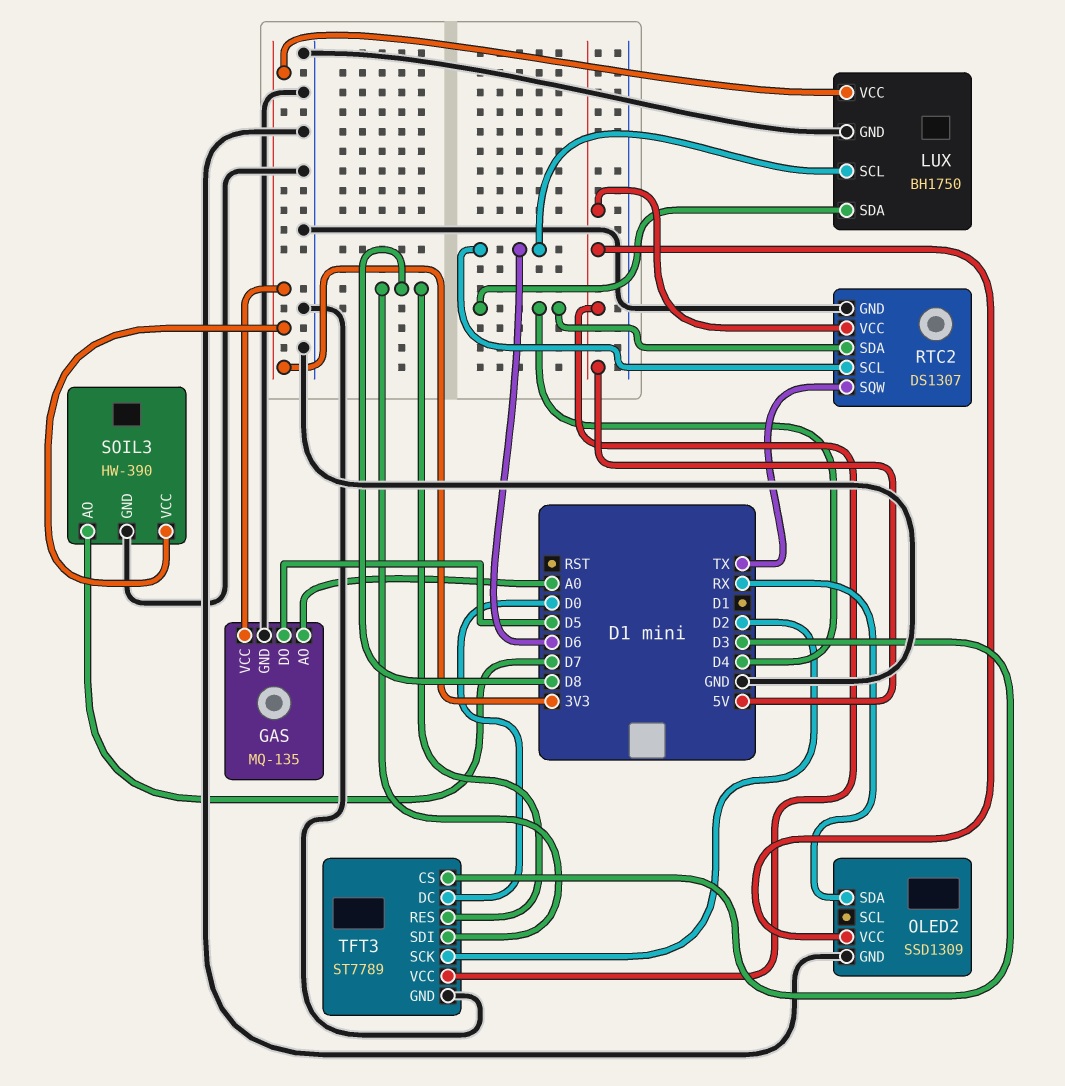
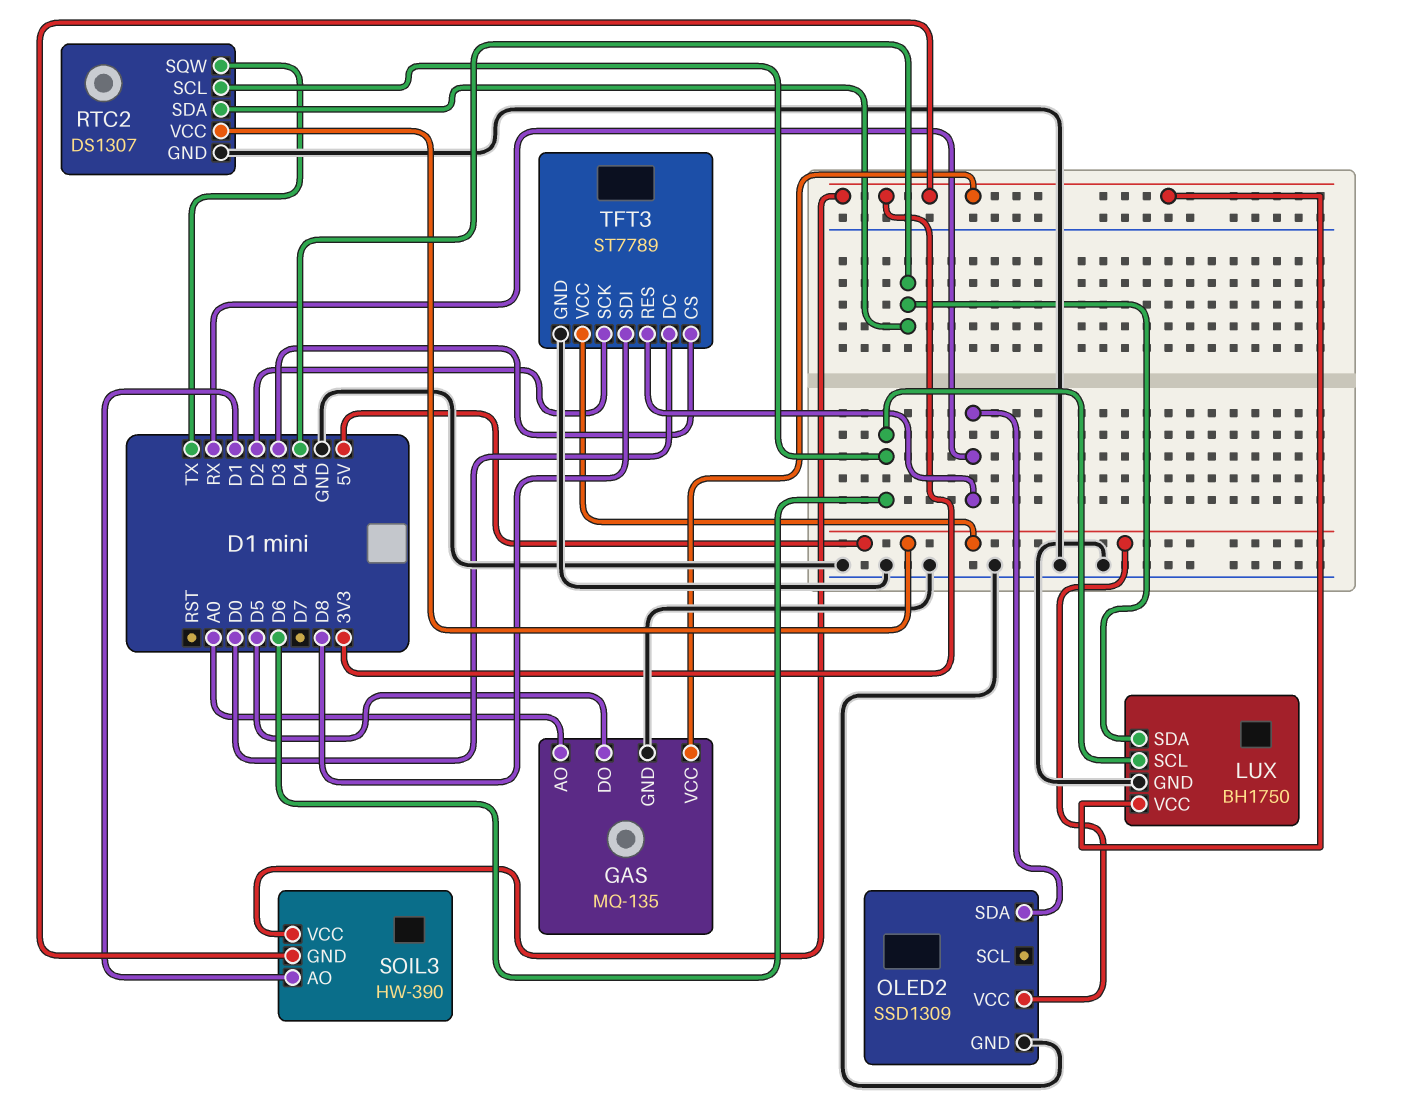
SOIL3 pin AO: D7 -> D1
SOIL3 pin GND: GND -> 3V3
TFT3 pin RES: D8 -> RX

